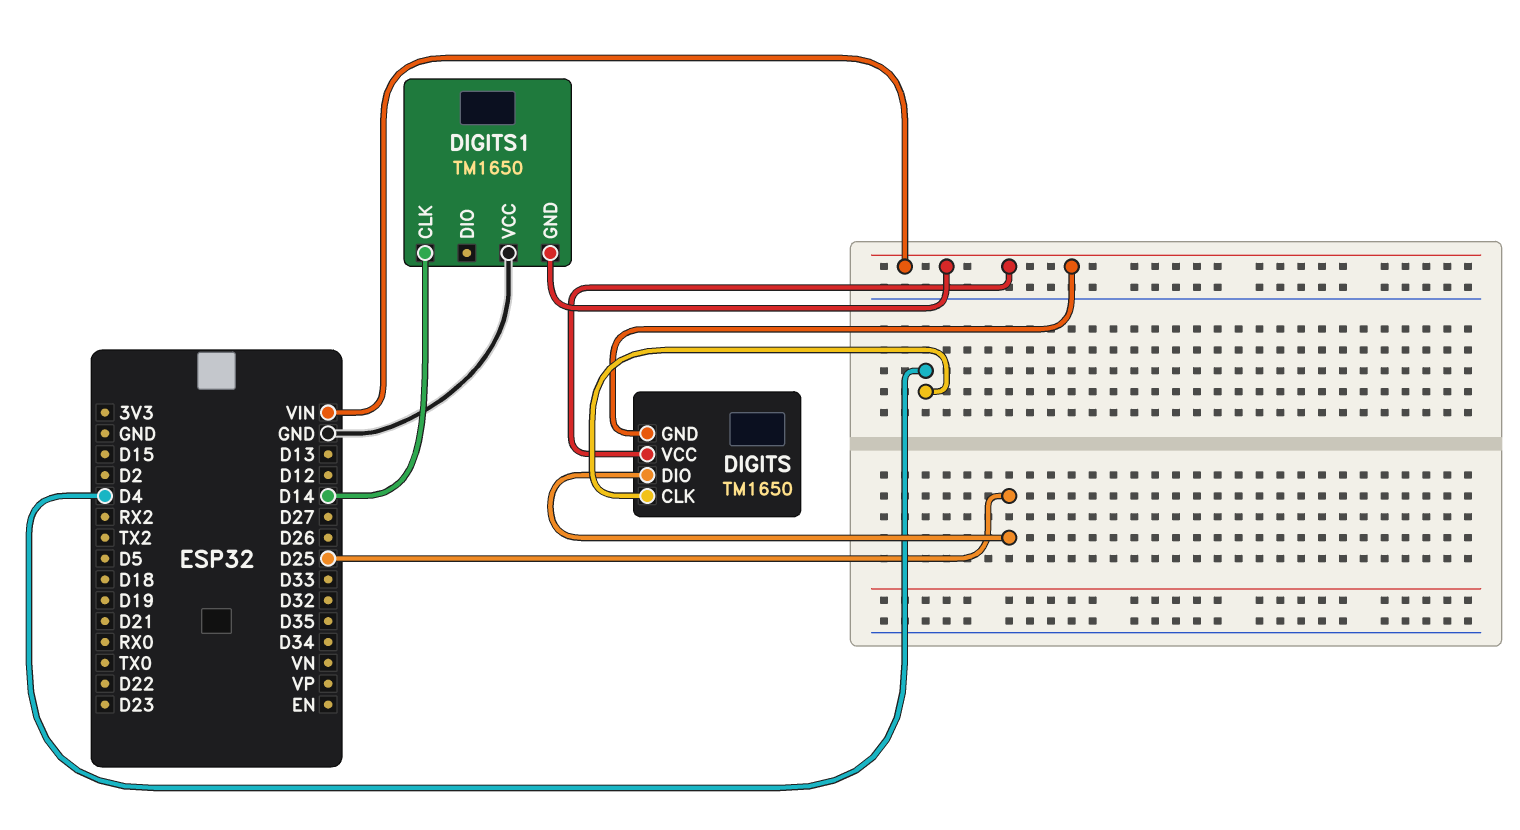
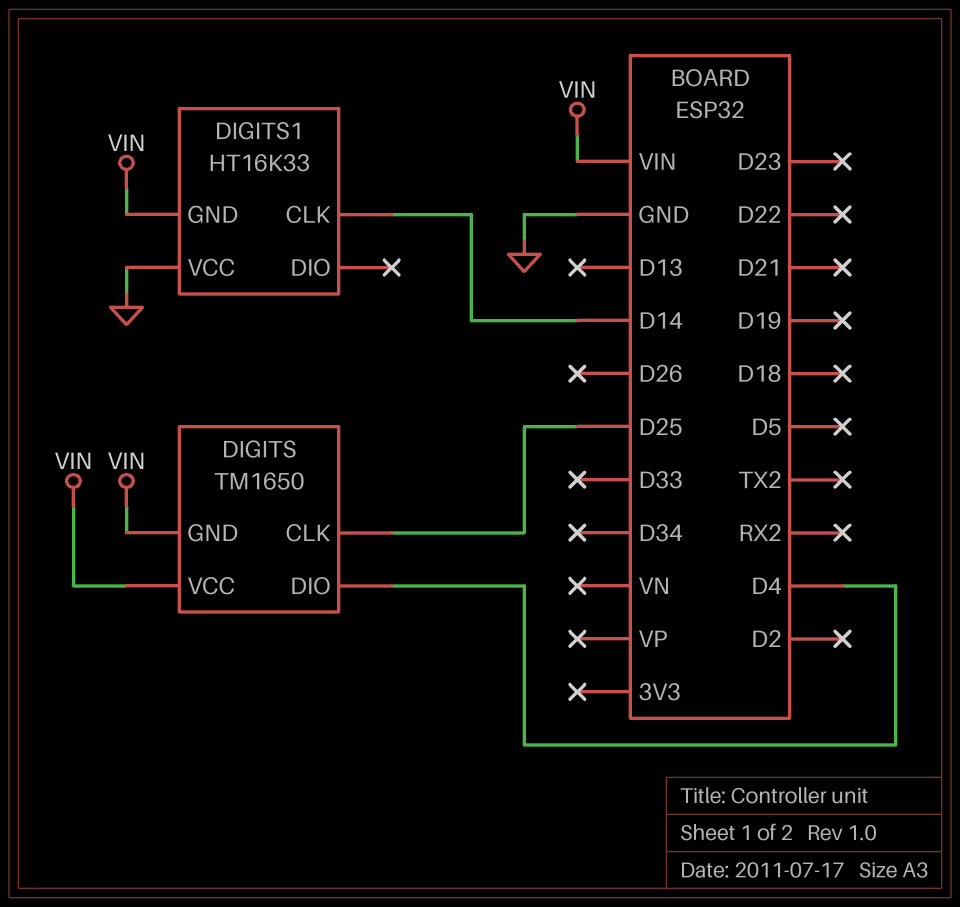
DIGITS pin CLK: D4 -> D25
DIGITS pin DIO: D25 -> D4
DIGITS1: TM1650 -> HT16K33

